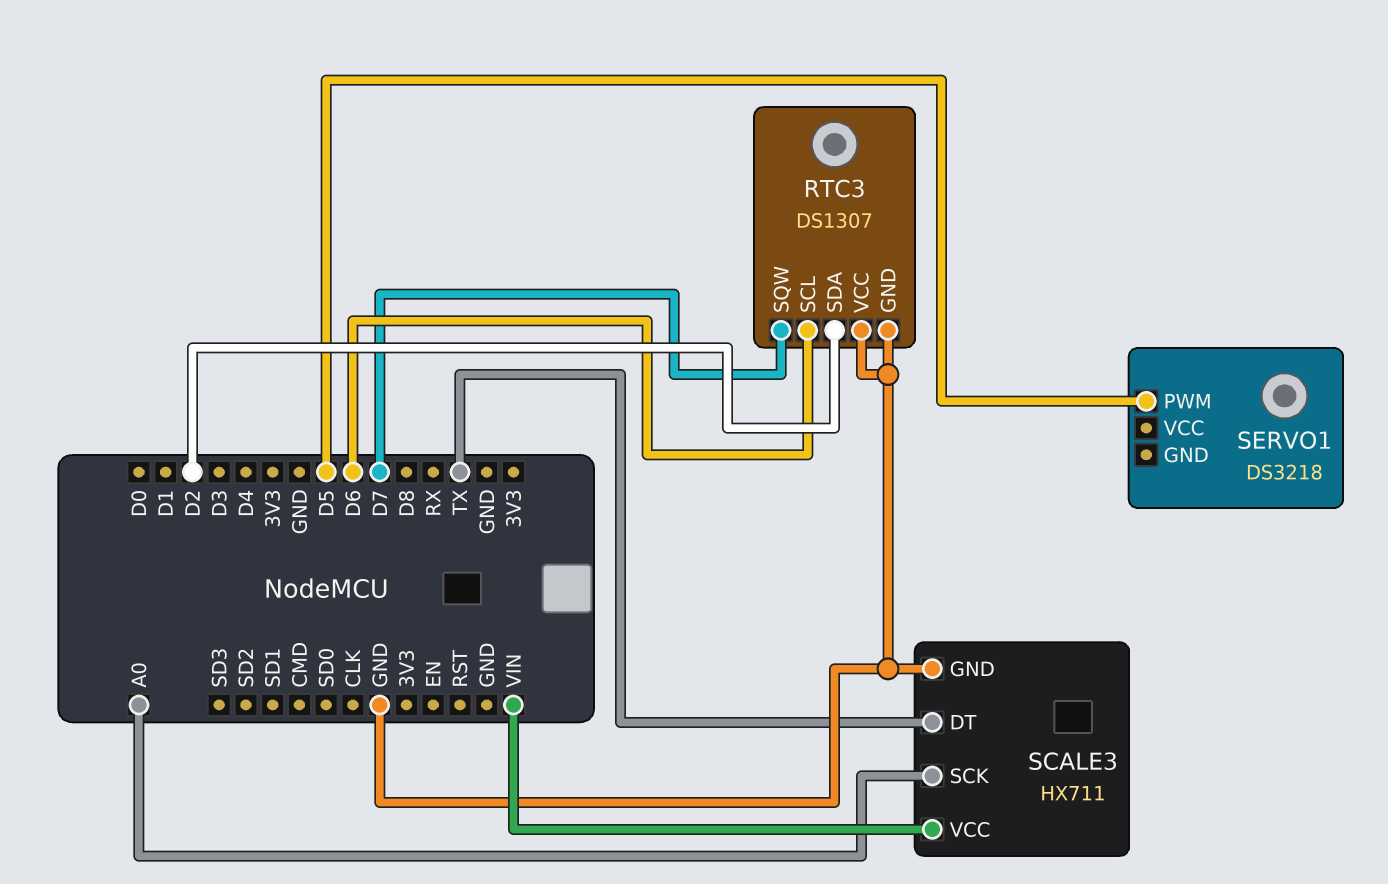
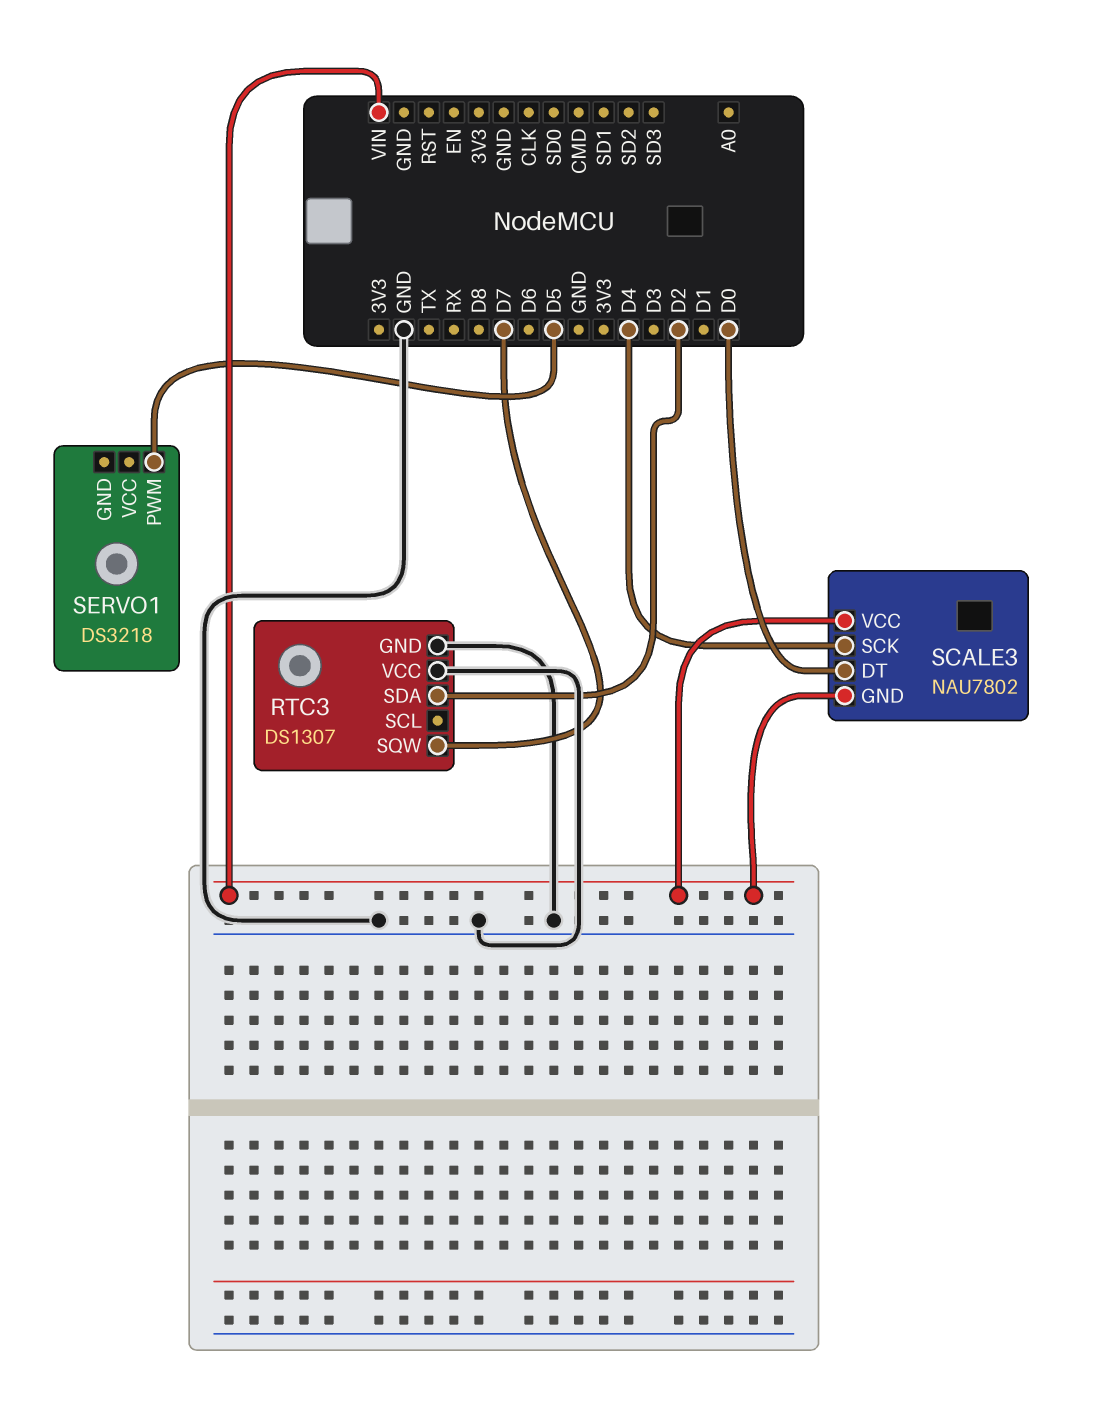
RTC3 pin SCL: D6 -> none
SCALE3: HX711 -> NAU7802
SCALE3 pin DT: TX -> D0
SCALE3 pin GND: GND -> VIN
SCALE3 pin SCK: A0 -> D4

